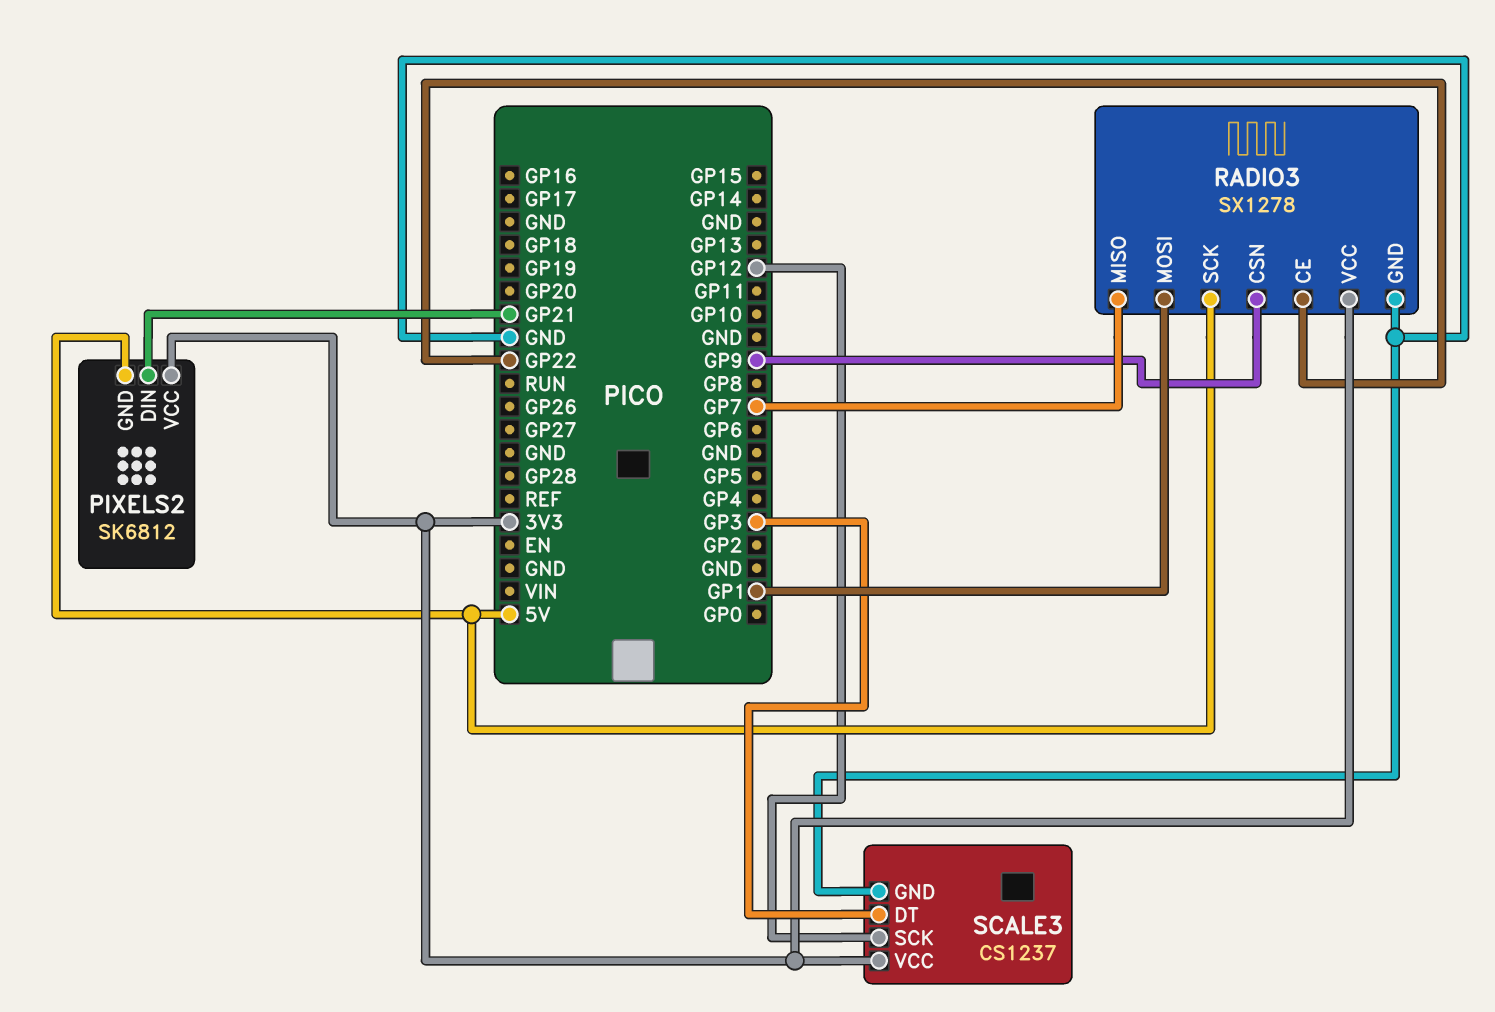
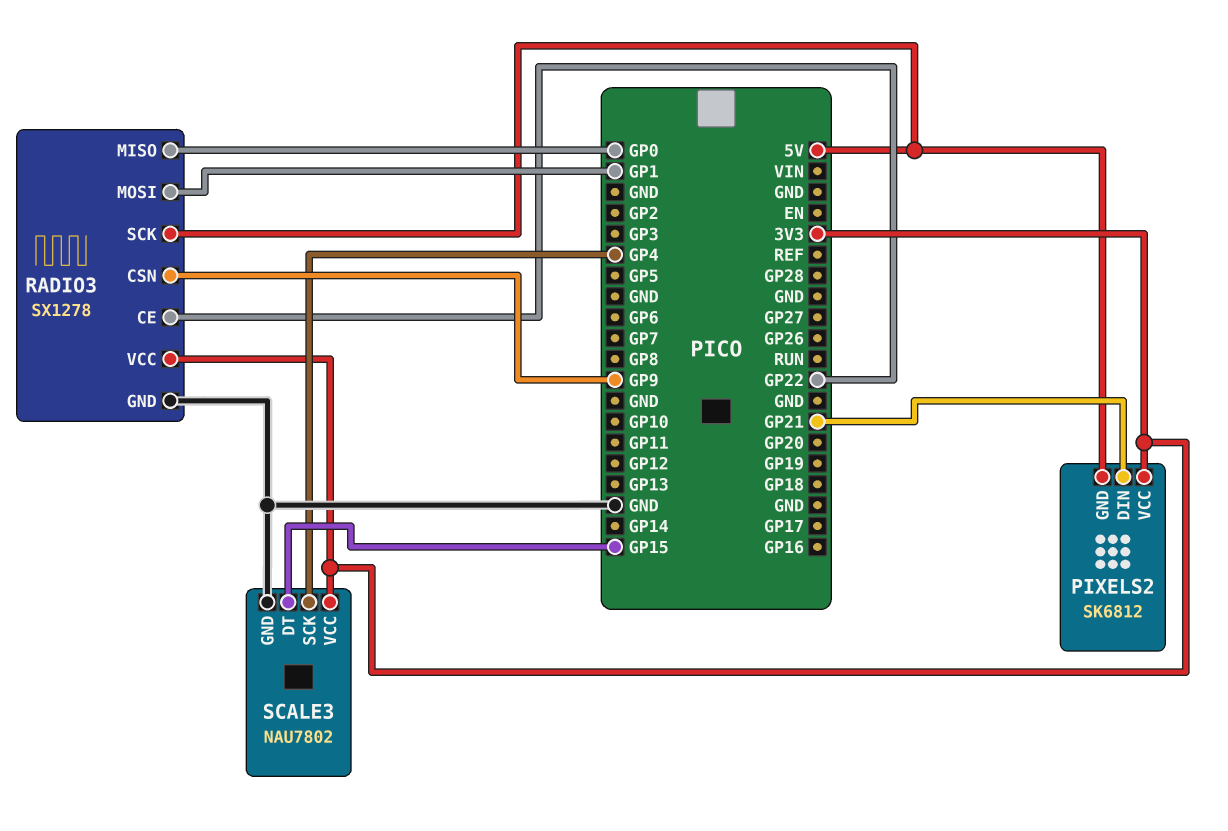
RADIO3 pin MISO: GP7 -> GP0
SCALE3: CS1237 -> NAU7802
SCALE3 pin DT: GP3 -> GP15
SCALE3 pin SCK: GP12 -> GP4

